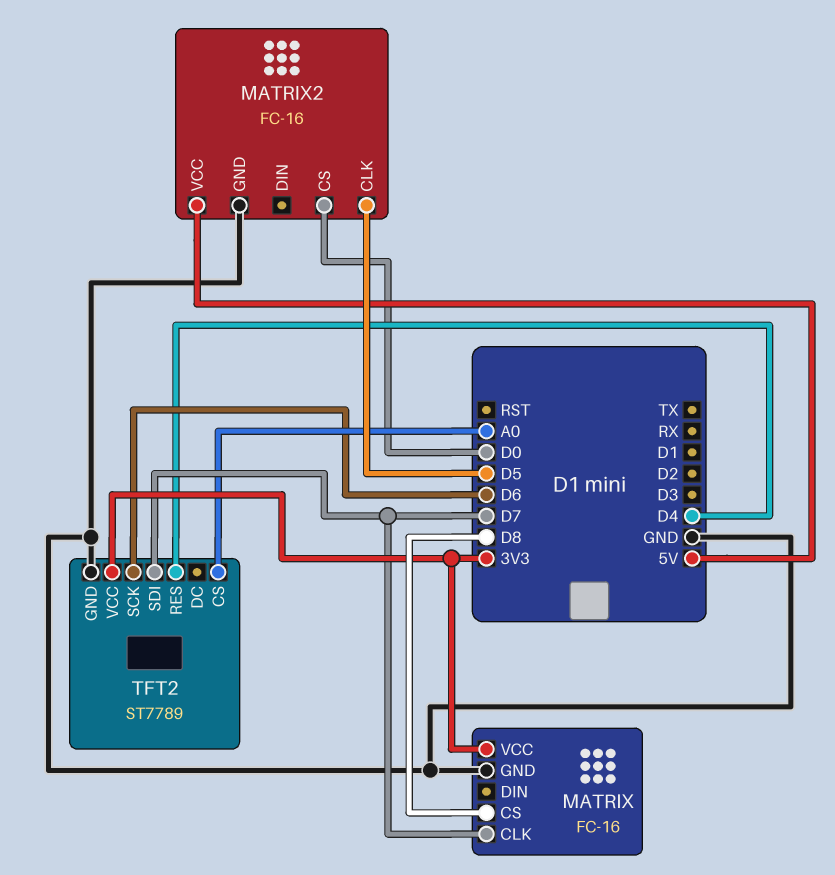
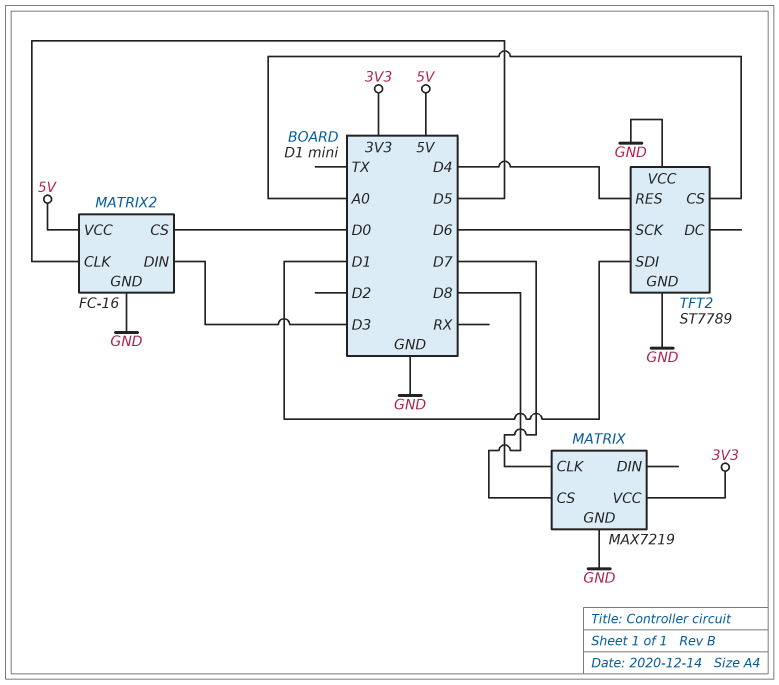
MATRIX: FC-16 -> MAX7219
MATRIX2 pin DIN: none -> D3
TFT2 pin SDI: D7 -> D1
TFT2 pin VCC: 3V3 -> GND

